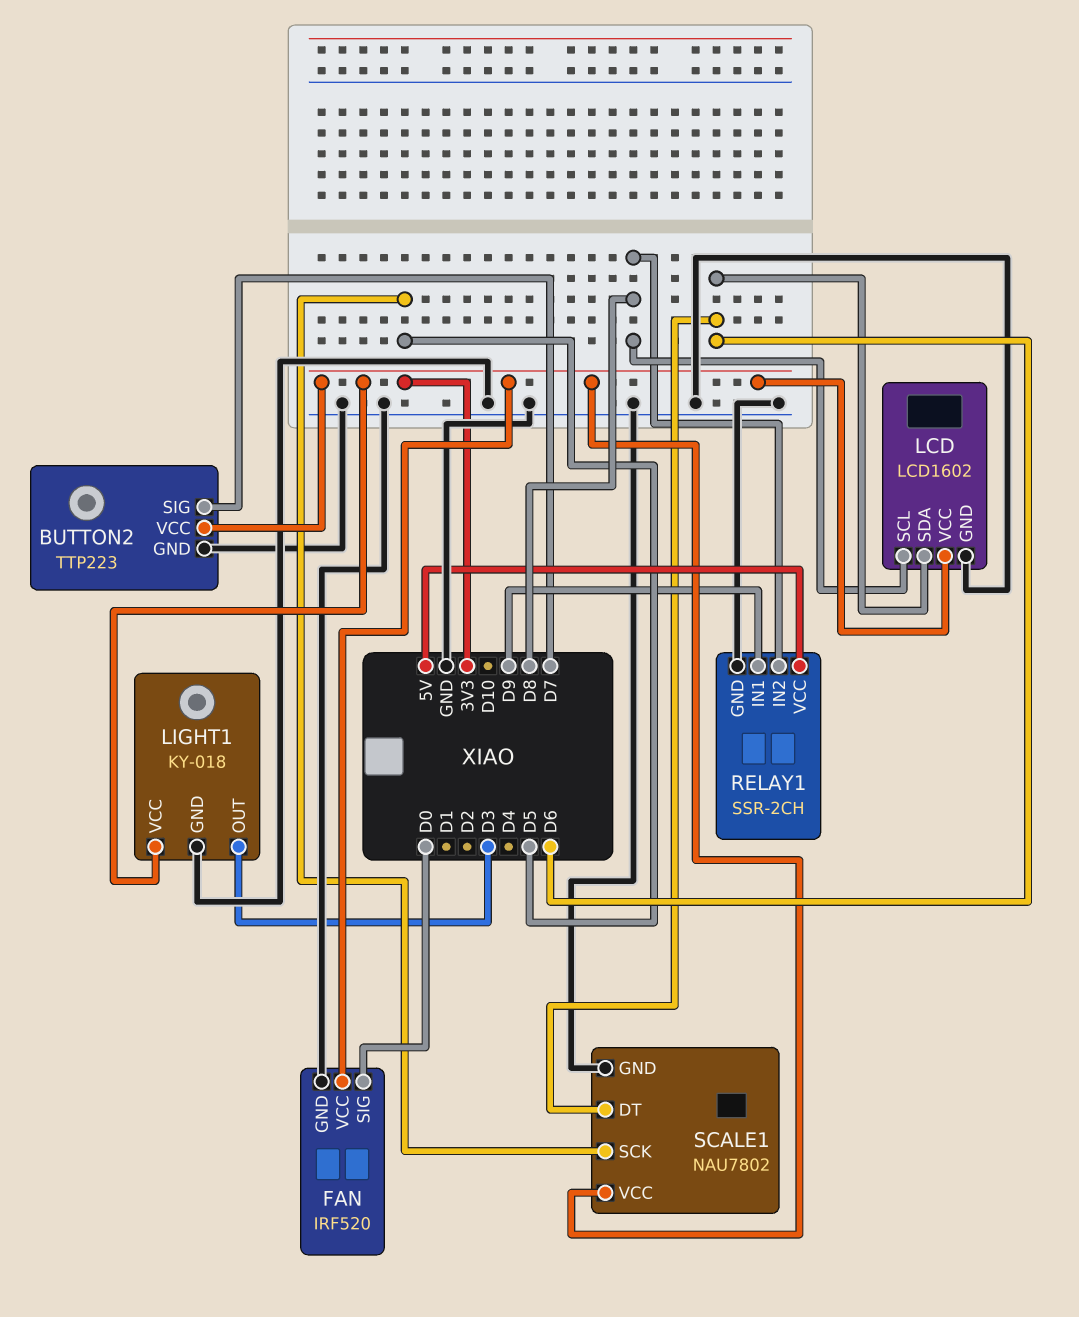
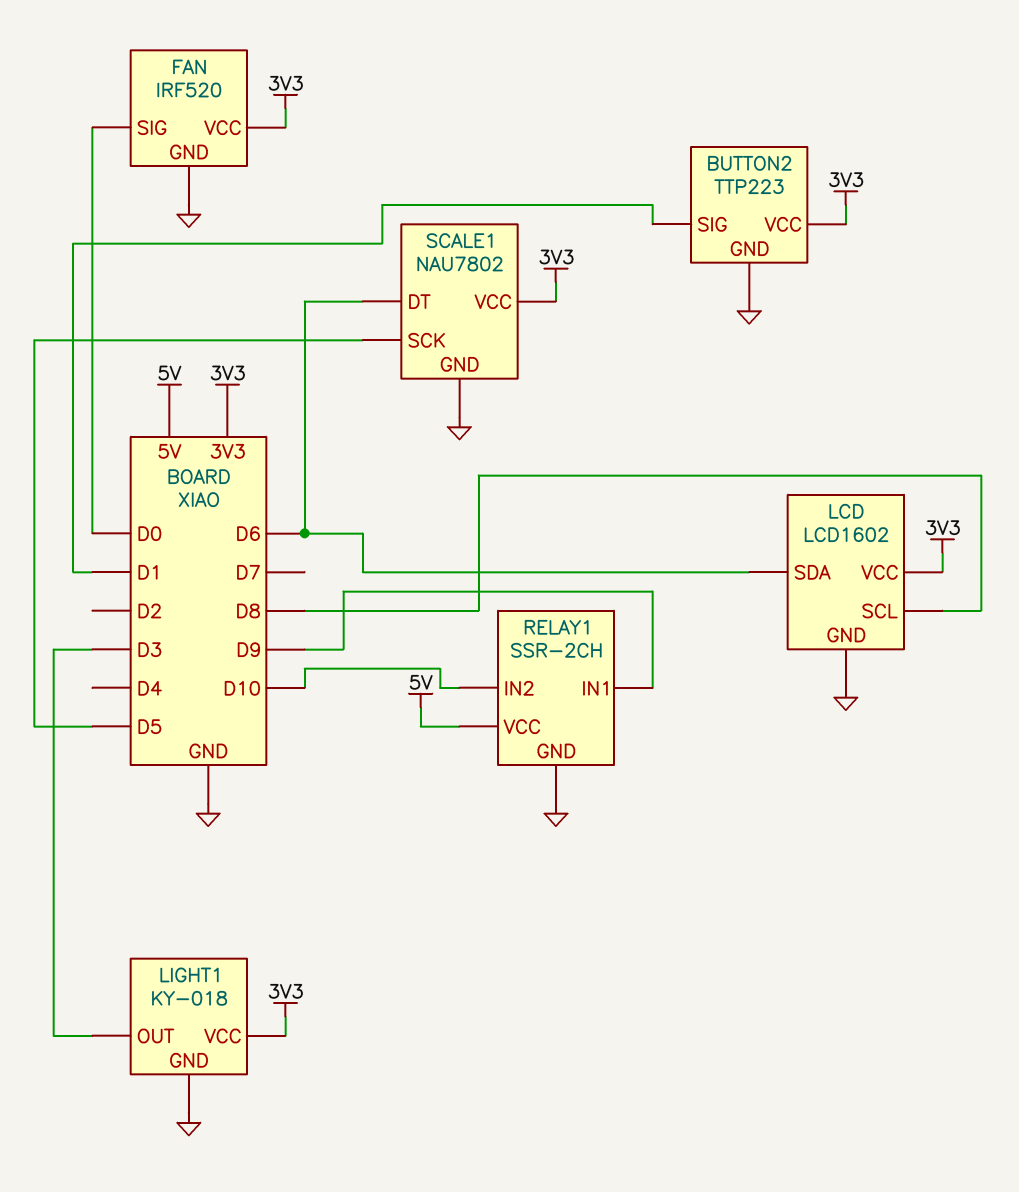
BUTTON2 pin SIG: D7 -> D1
RELAY1 pin IN2: D8 -> D10

